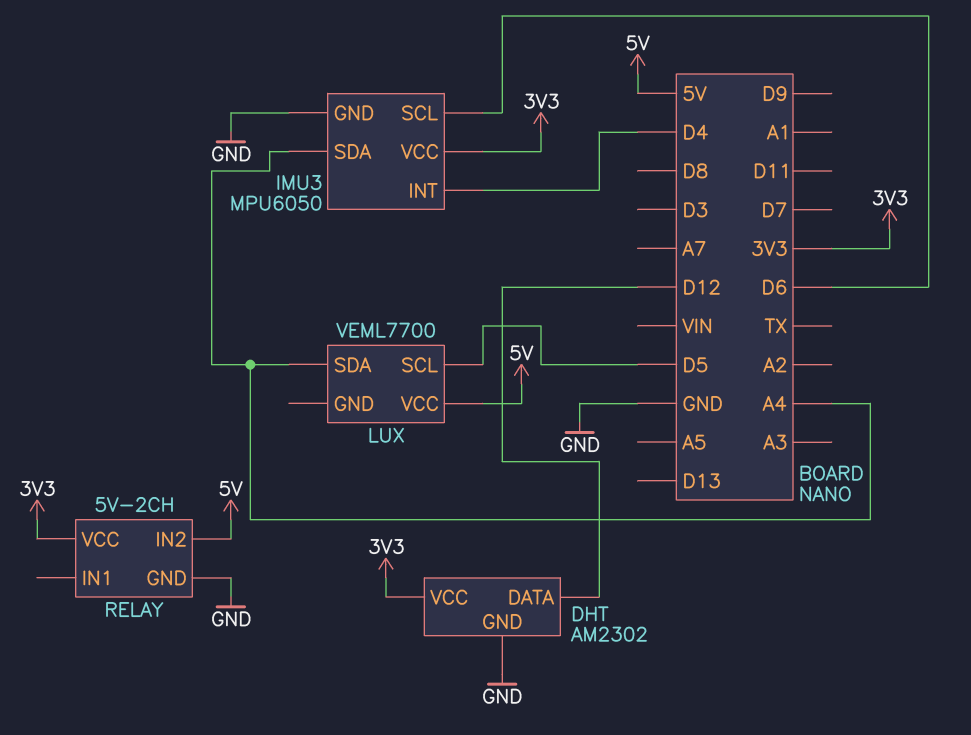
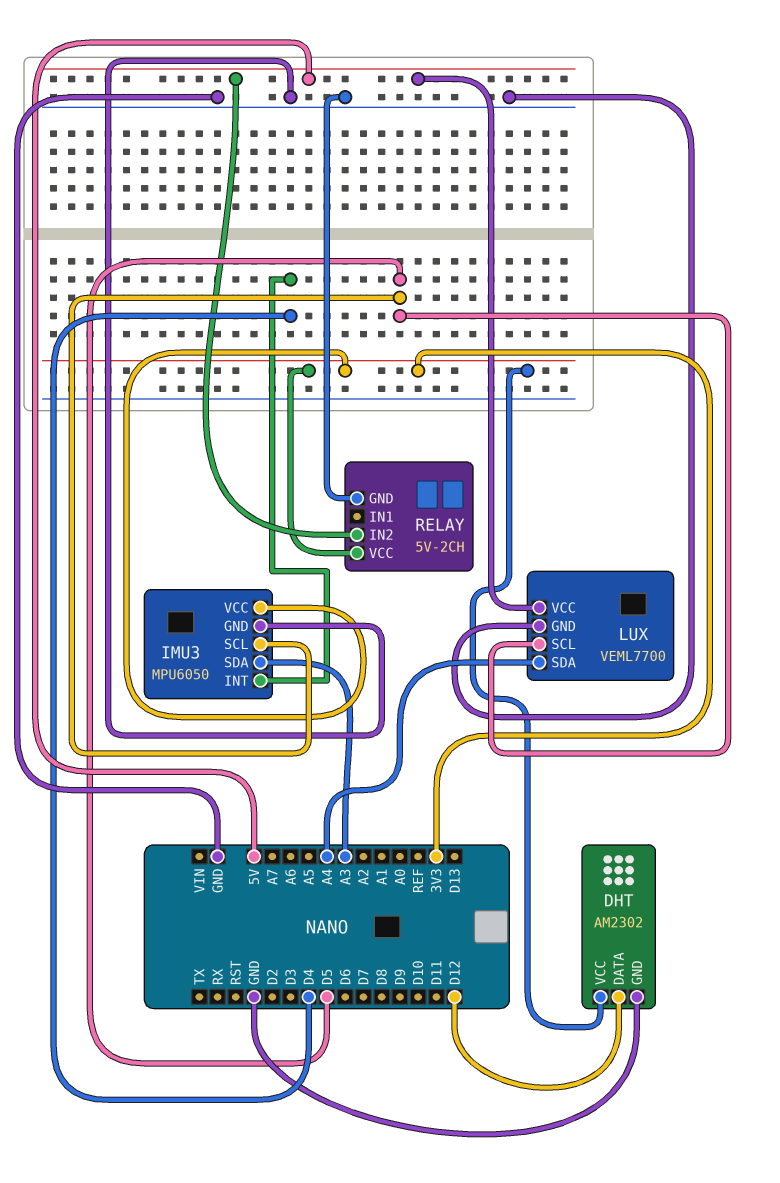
IMU3 pin SCL: D6 -> D5
IMU3 pin SDA: A4 -> A3
LUX pin GND: none -> GND

